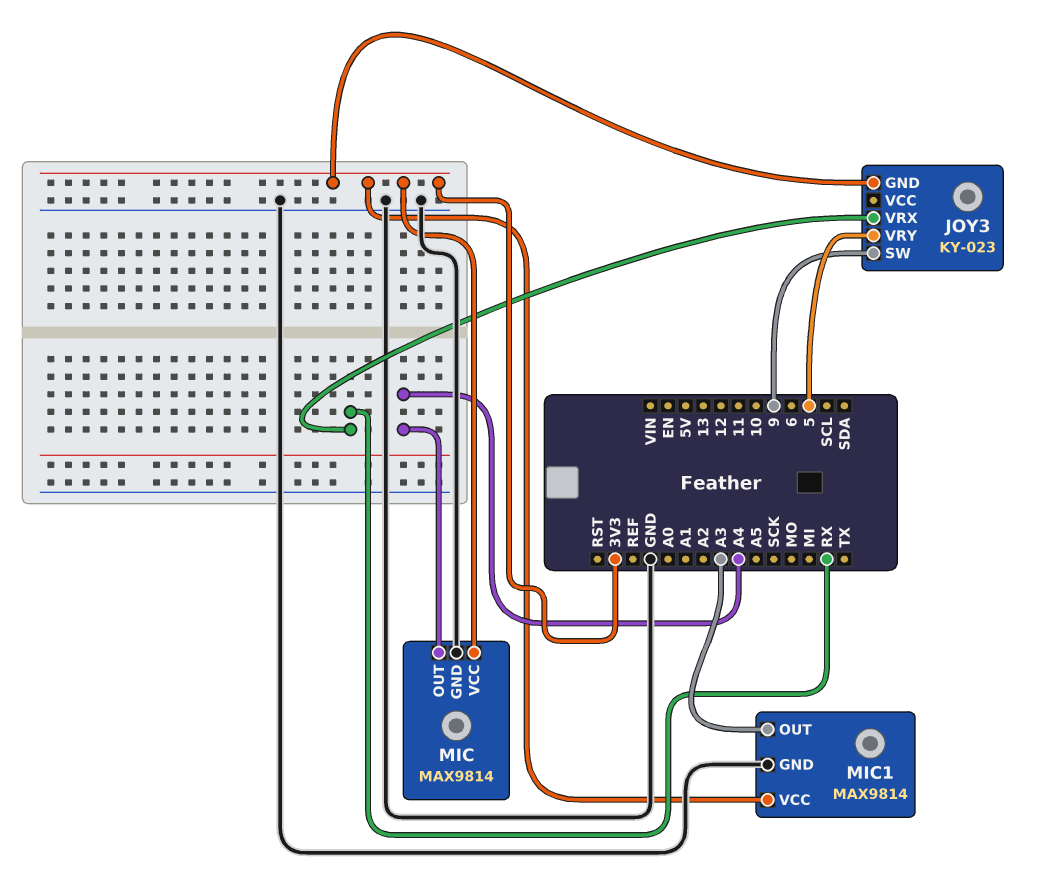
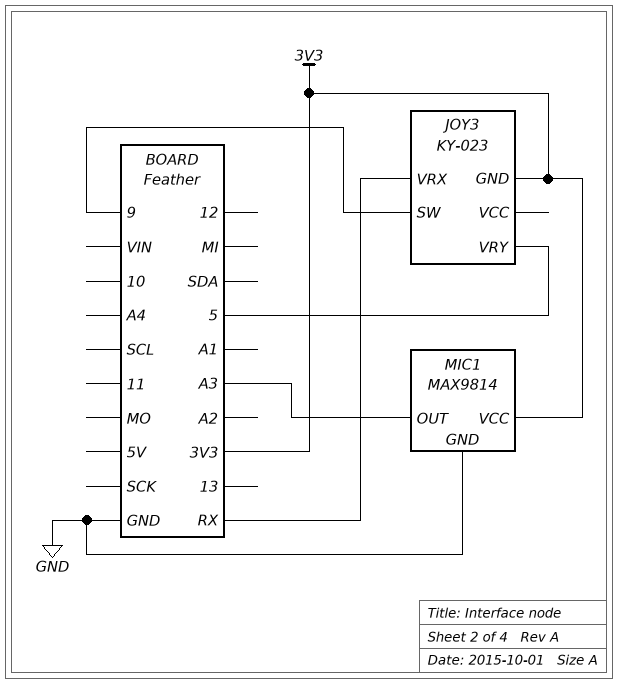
MIC: MAX9814 -> none
MIC pin GND: GND -> none
MIC pin OUT: A4 -> none
MIC pin VCC: 3V3 -> none

